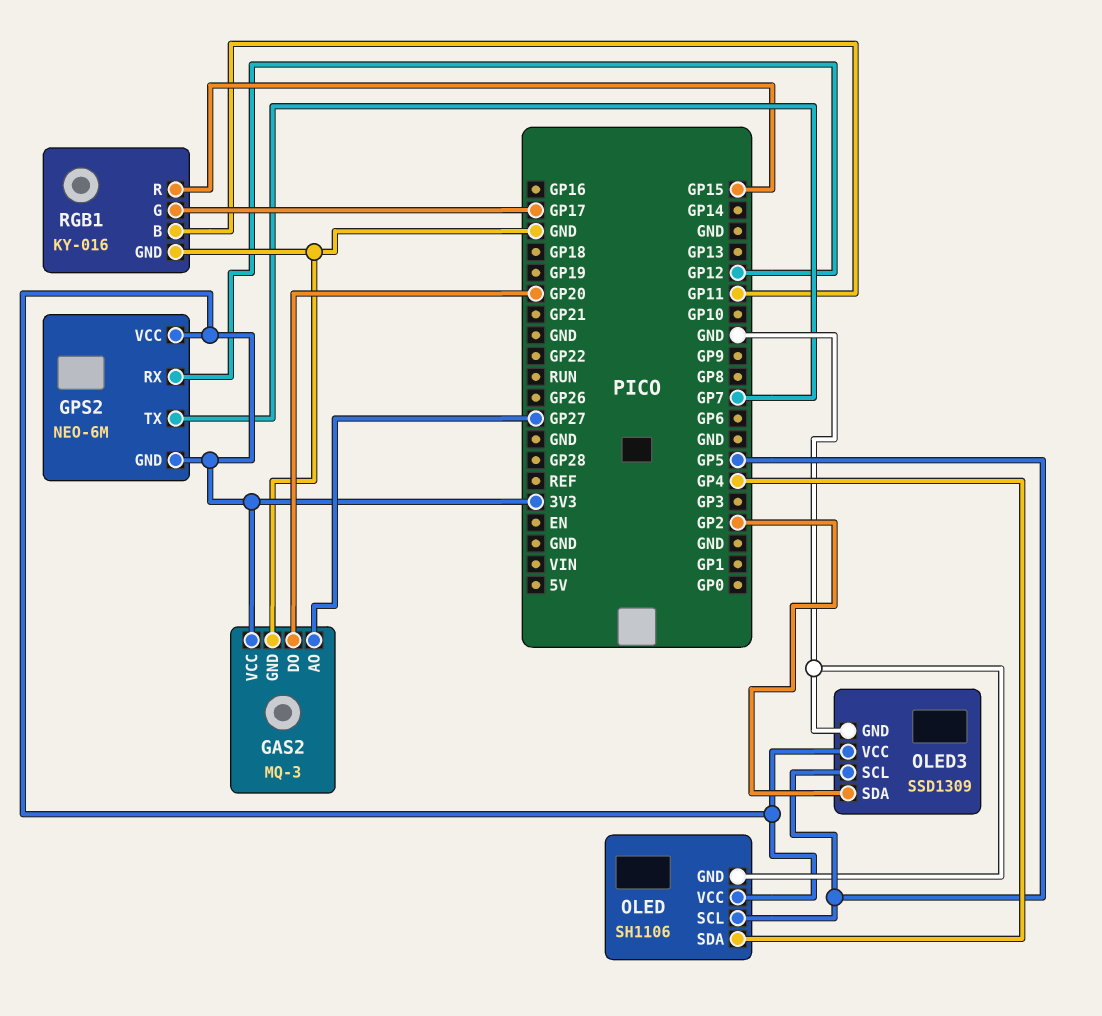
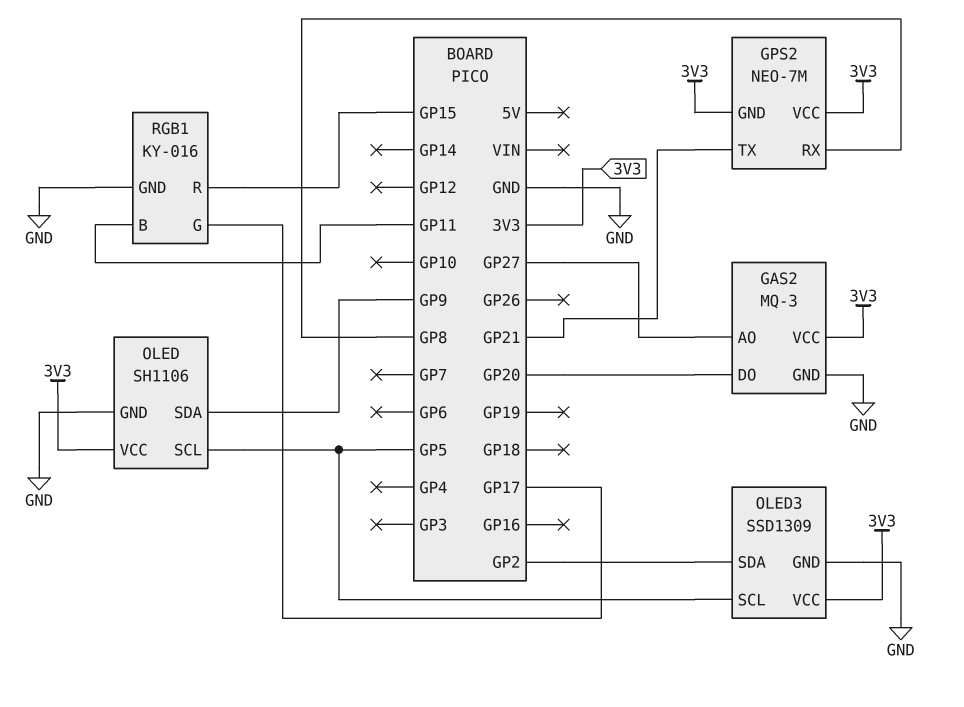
GPS2: NEO-6M -> NEO-7M
GPS2 pin RX: GP12 -> GP8
GPS2 pin TX: GP7 -> GP21
OLED pin SDA: GP4 -> GP9

